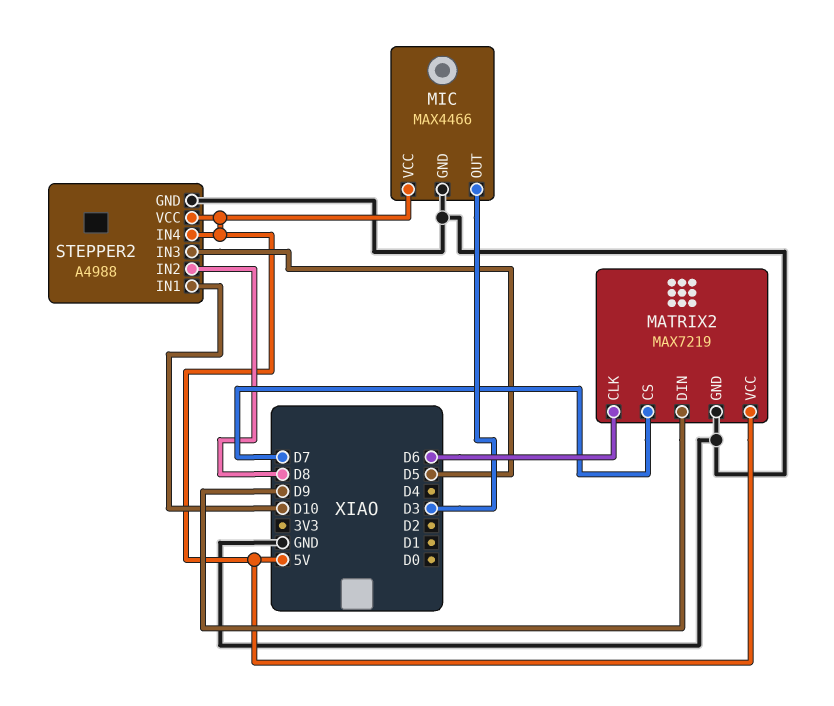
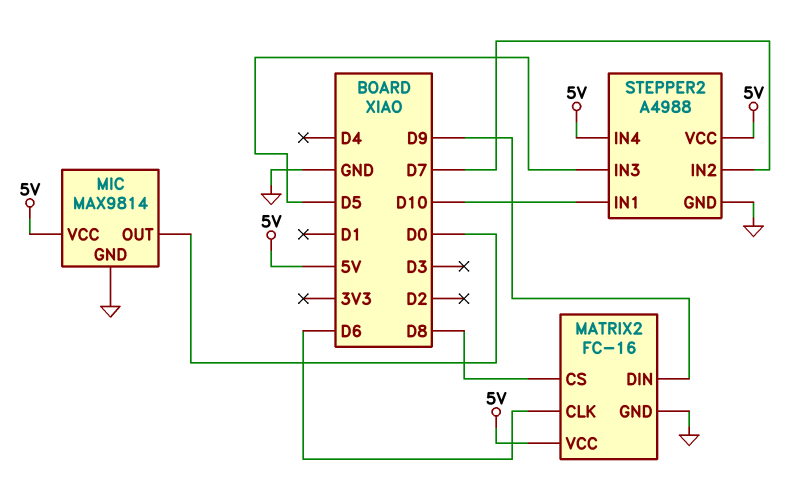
MATRIX2: MAX7219 -> FC-16
MATRIX2 pin CS: D7 -> D8
MIC: MAX4466 -> MAX9814
MIC pin OUT: D3 -> D0
STEPPER2 pin IN2: D8 -> D7

